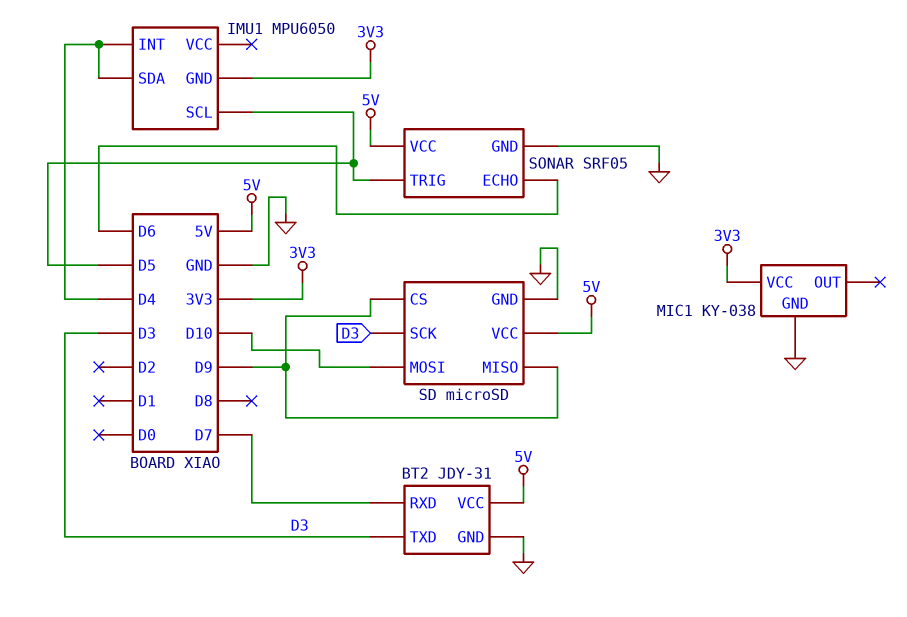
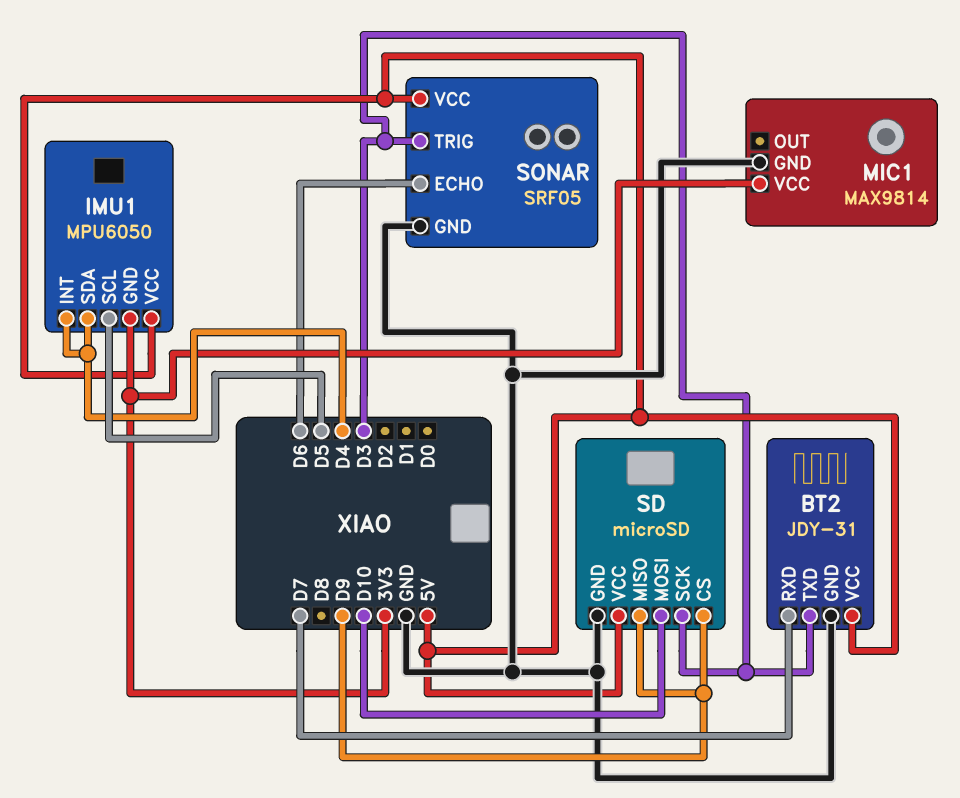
IMU1 pin VCC: none -> 5V
MIC1: KY-038 -> MAX9814
SONAR pin TRIG: D5 -> D3

